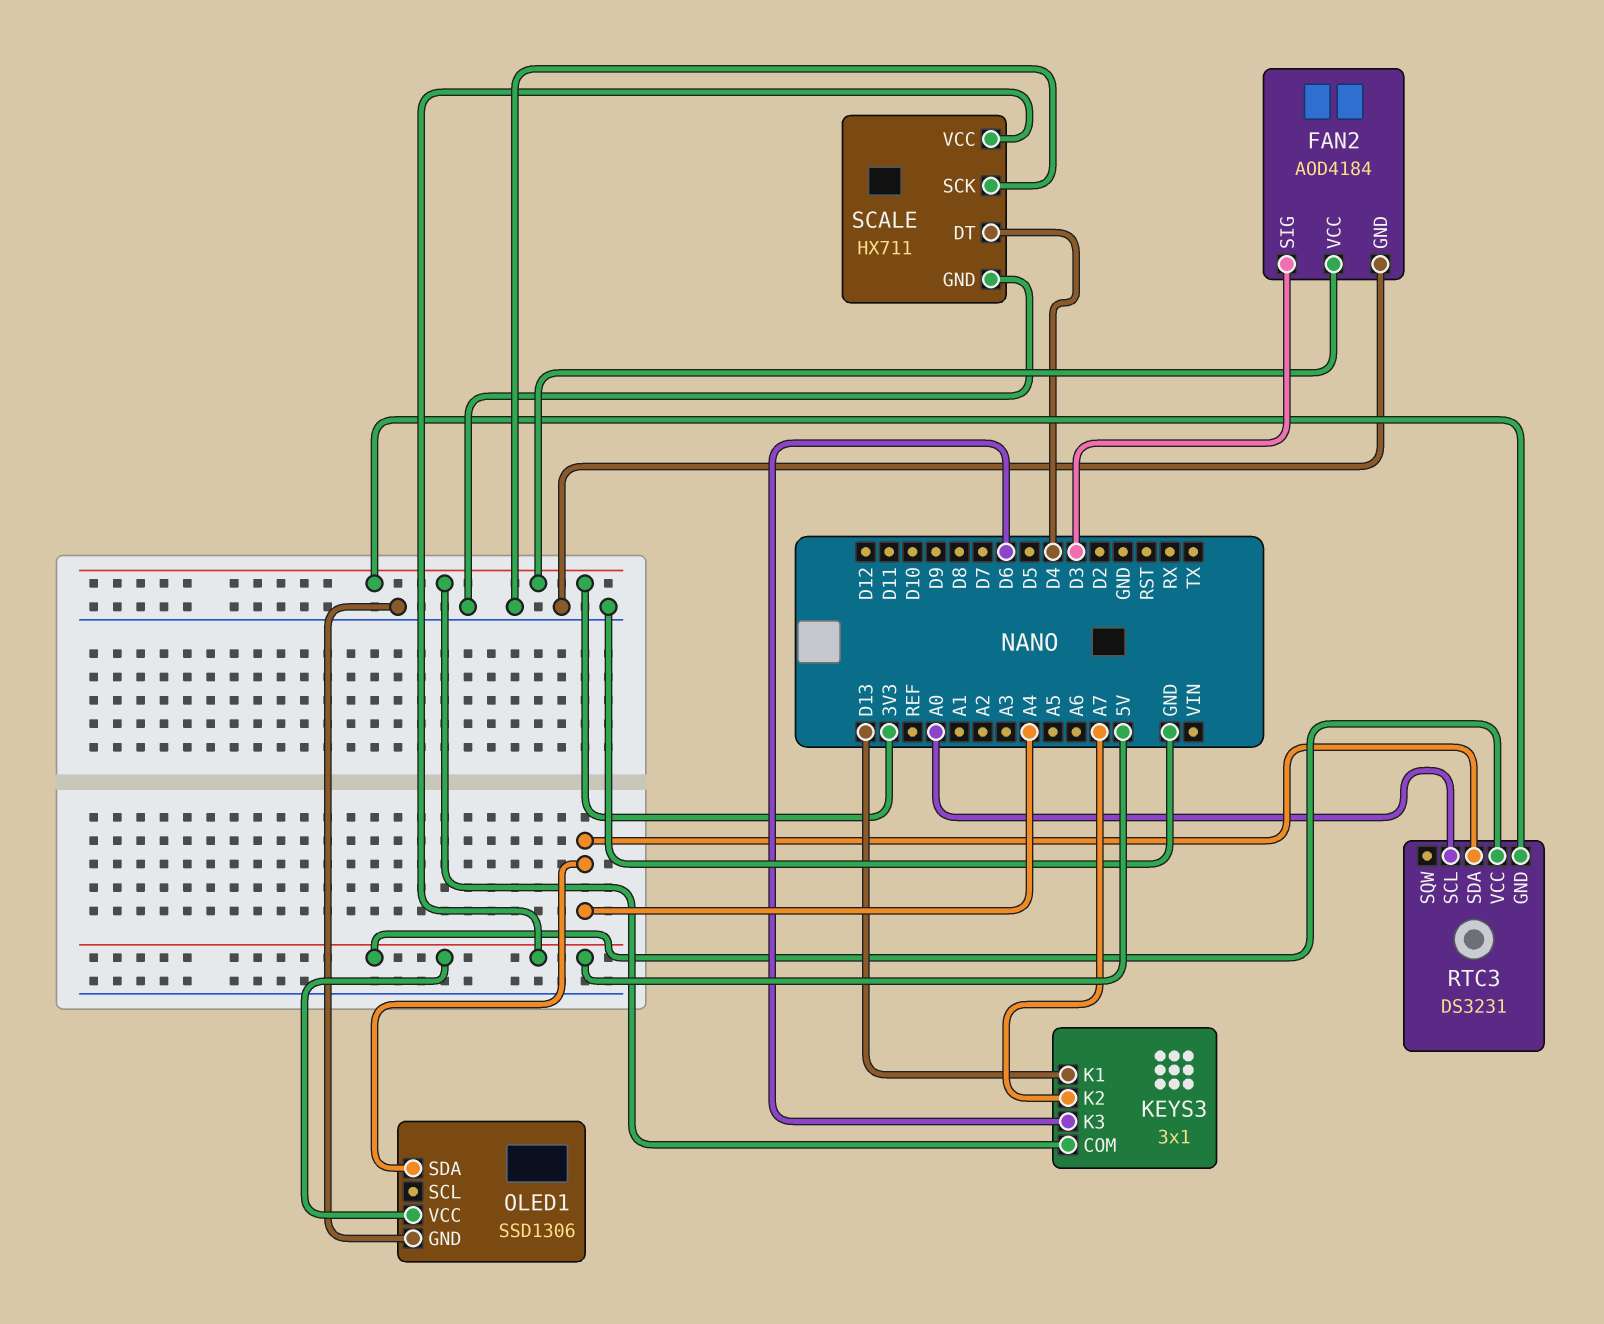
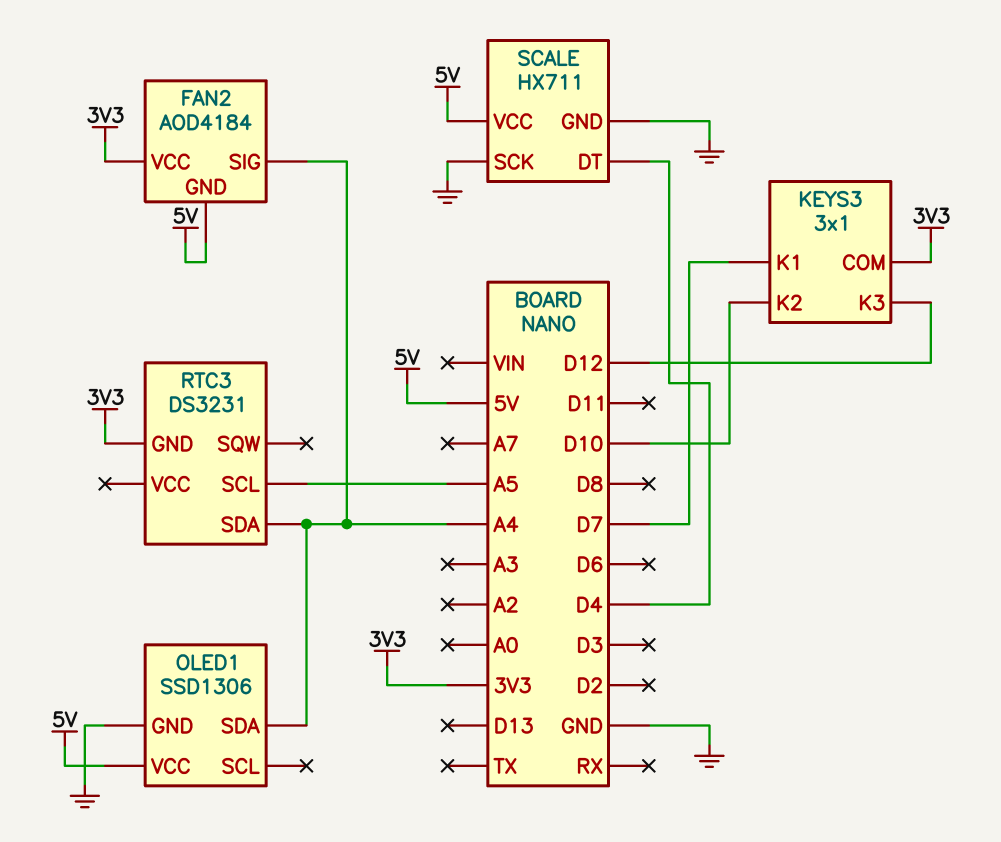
FAN2 pin GND: GND -> 5V
FAN2 pin SIG: D3 -> A4
KEYS3 pin K1: D13 -> D7
KEYS3 pin K2: A7 -> D10
KEYS3 pin K3: D6 -> D12
RTC3 pin SCL: A0 -> A5
RTC3 pin VCC: 5V -> none

